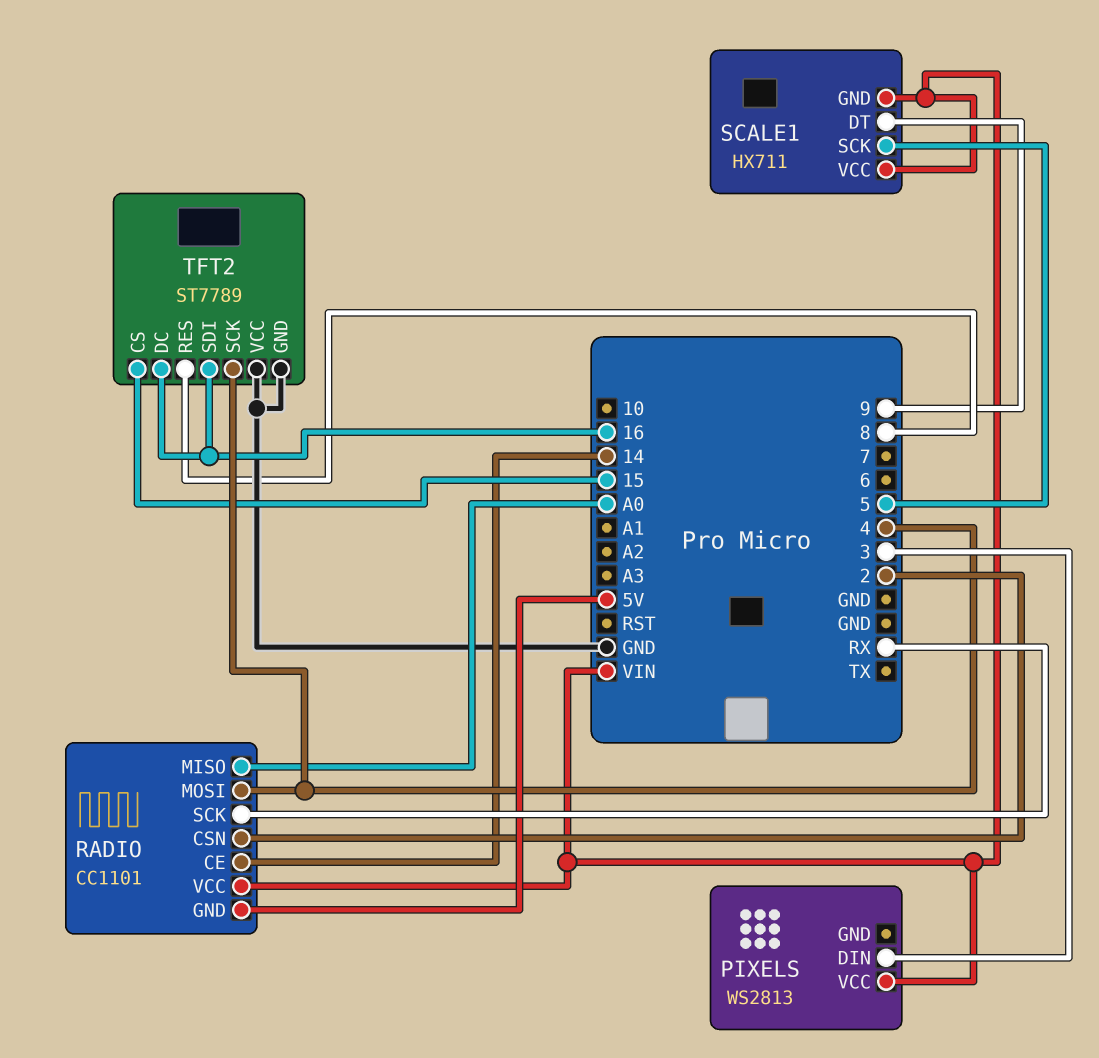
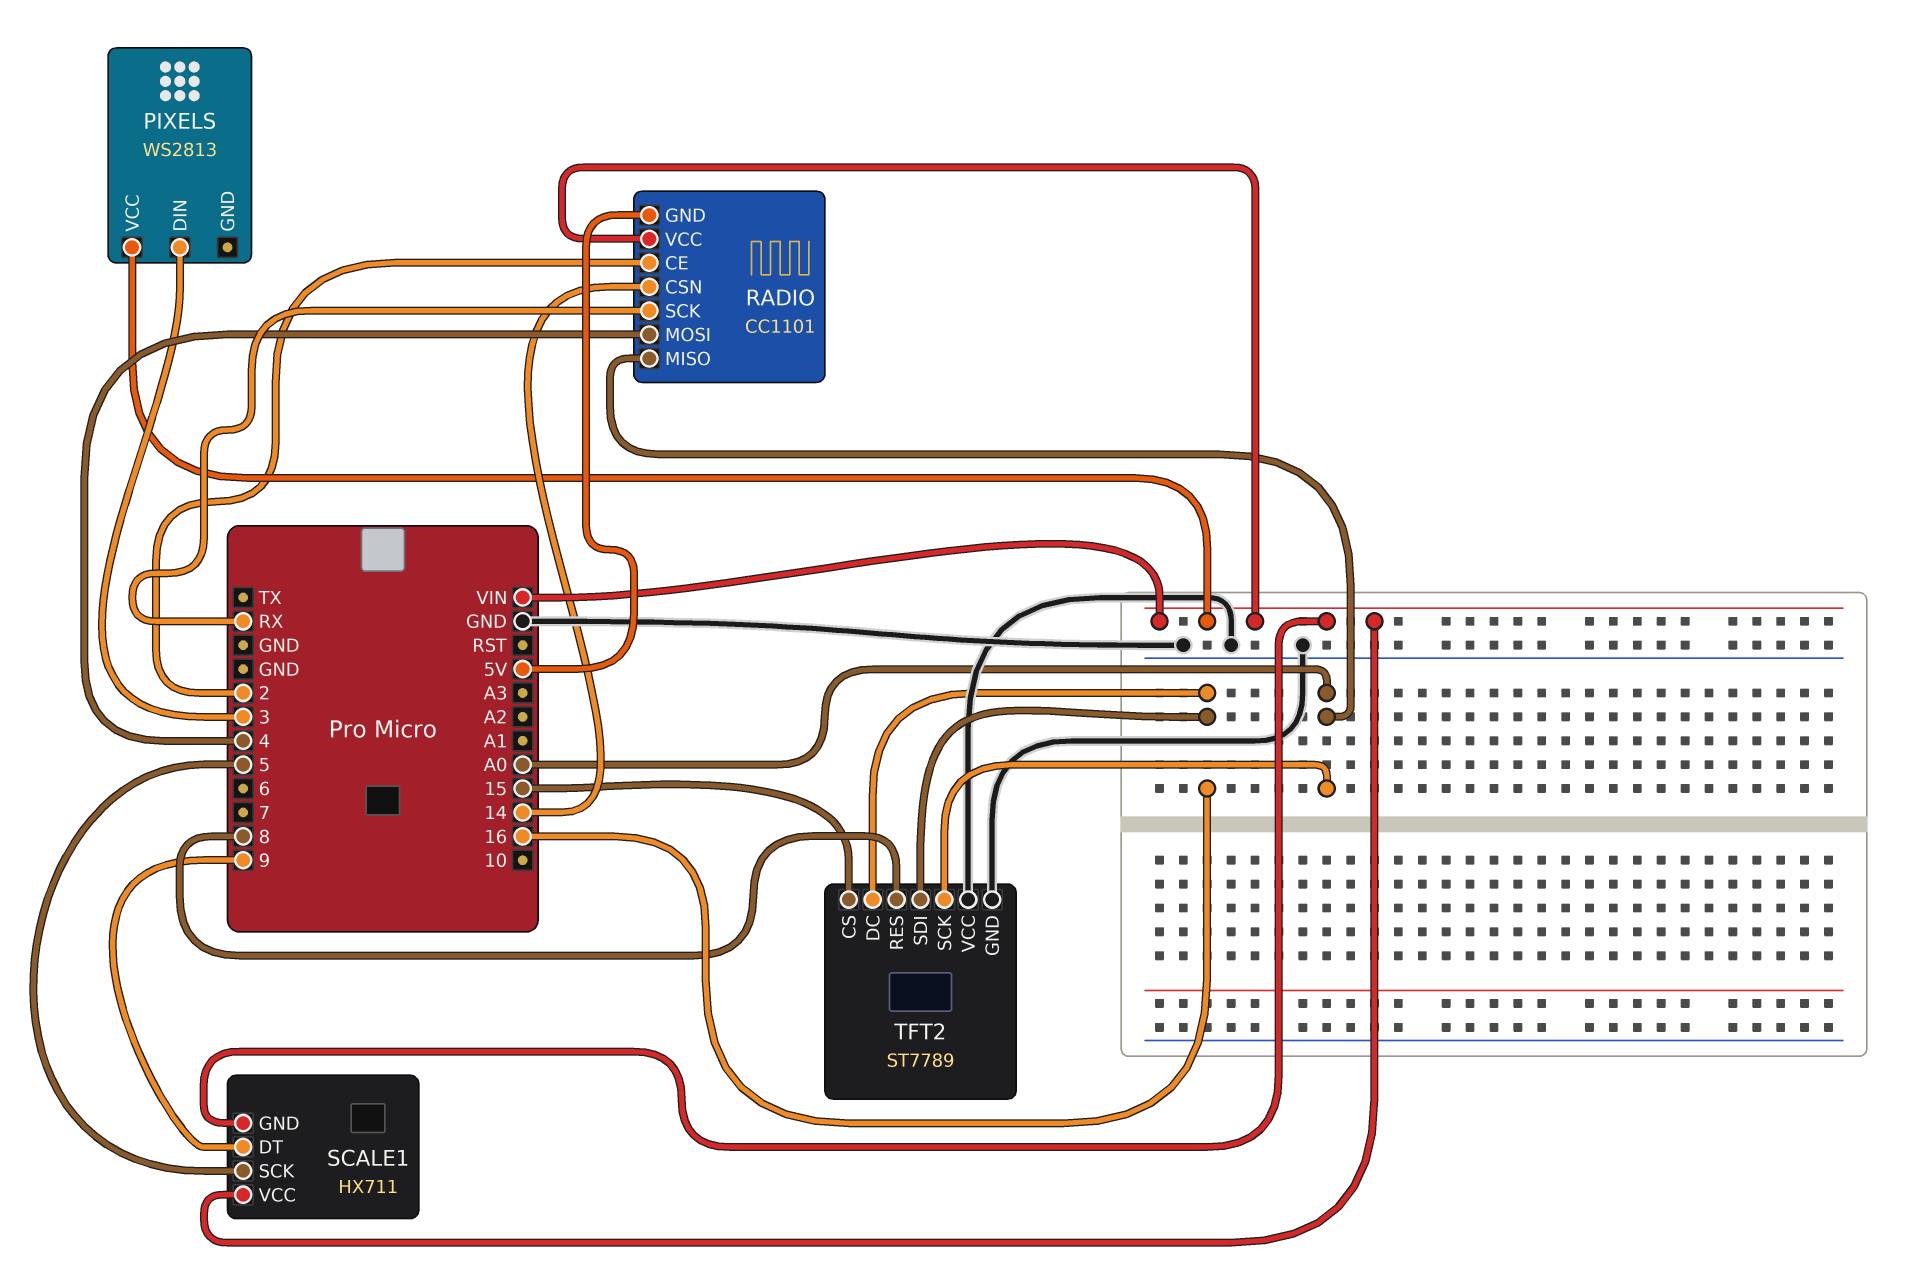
RADIO pin CE: 14 -> 2
RADIO pin CSN: 2 -> 14
TFT2 pin SCK: 4 -> A0

